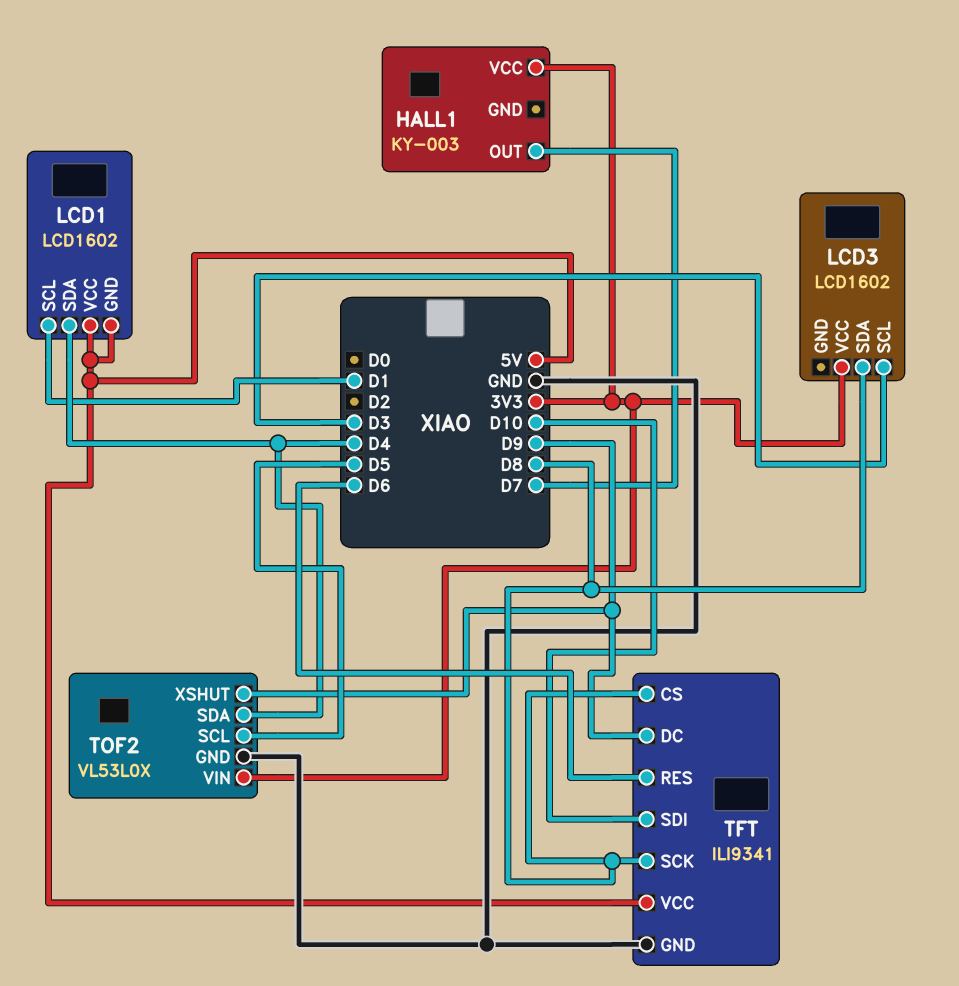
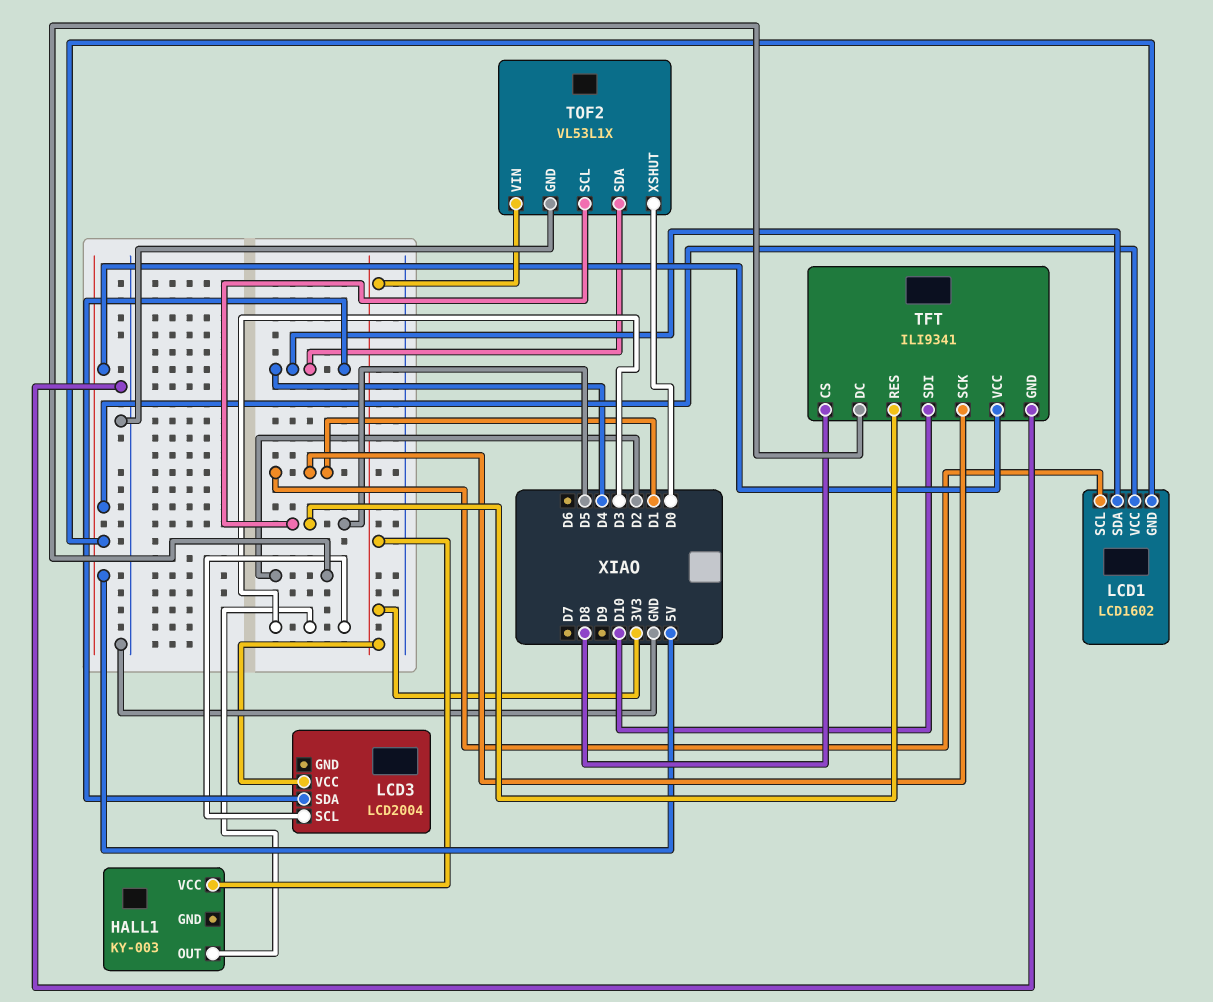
HALL1 pin OUT: D7 -> D3
LCD3: LCD1602 -> LCD2004
LCD3 pin SDA: D8 -> D4
TFT pin DC: D9 -> D2
TFT pin RES: D6 -> D5
TFT pin SCK: D8 -> D1
TOF2: VL53L0X -> VL53L1X
TOF2 pin XSHUT: D9 -> D0

